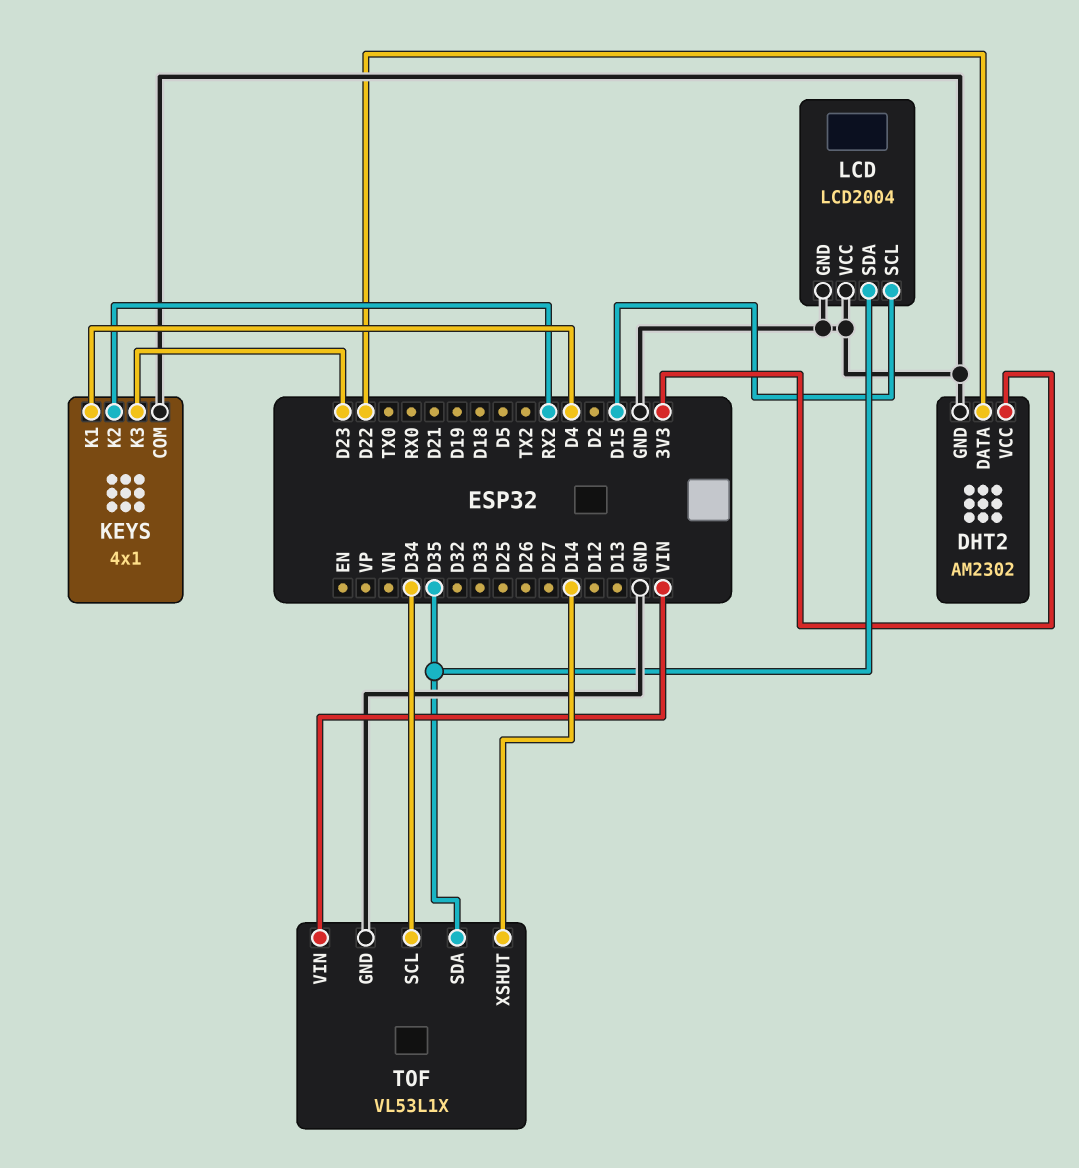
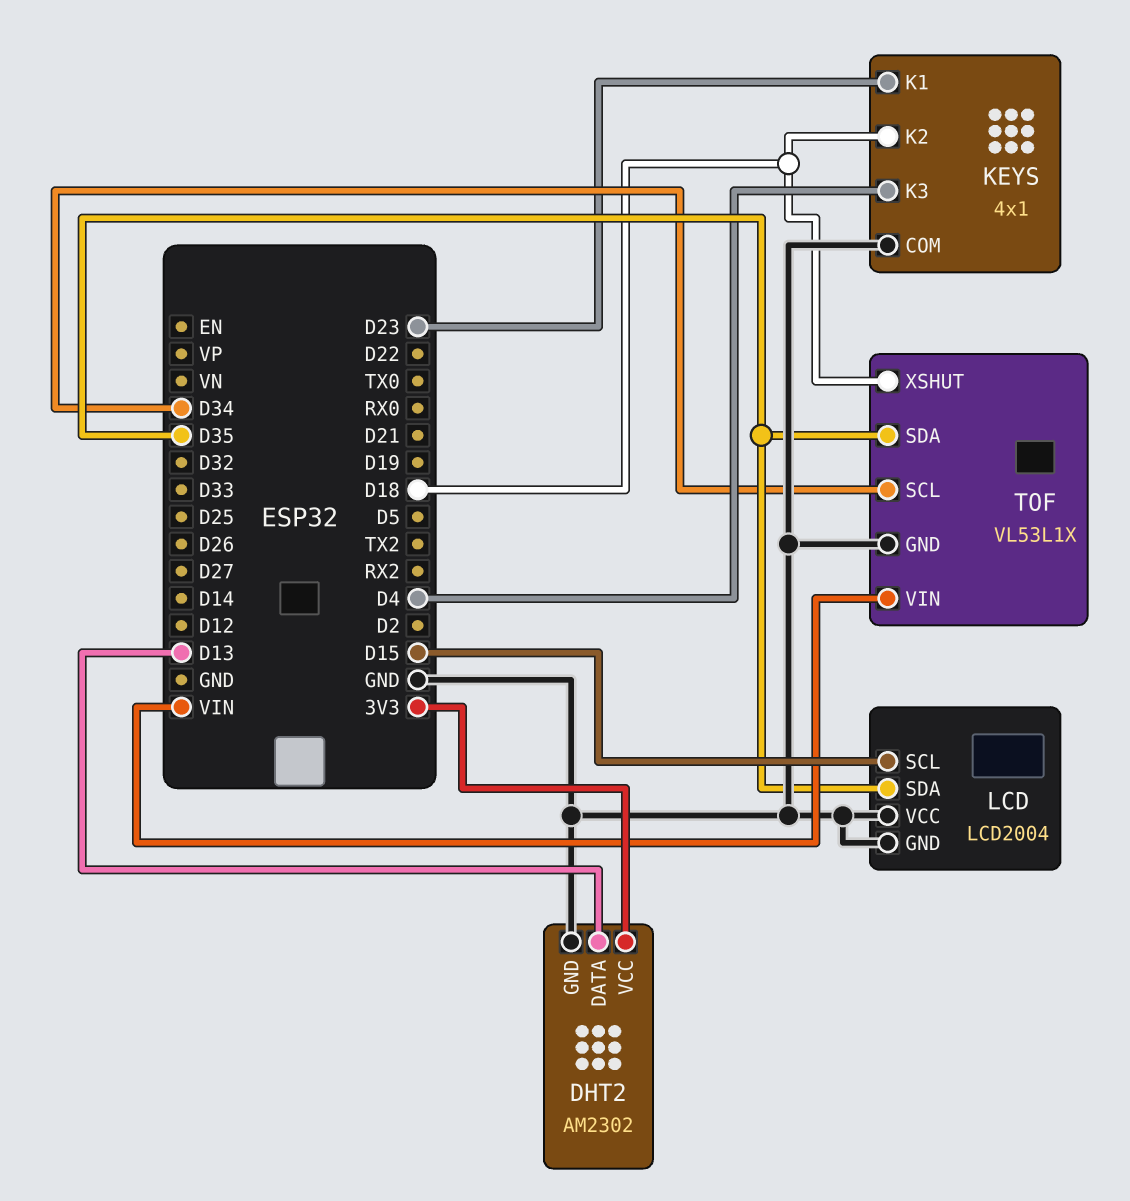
DHT2 pin DATA: D22 -> D13
KEYS pin K1: D4 -> D23
KEYS pin K2: RX2 -> D18
KEYS pin K3: D23 -> D4
TOF pin XSHUT: D14 -> D18

